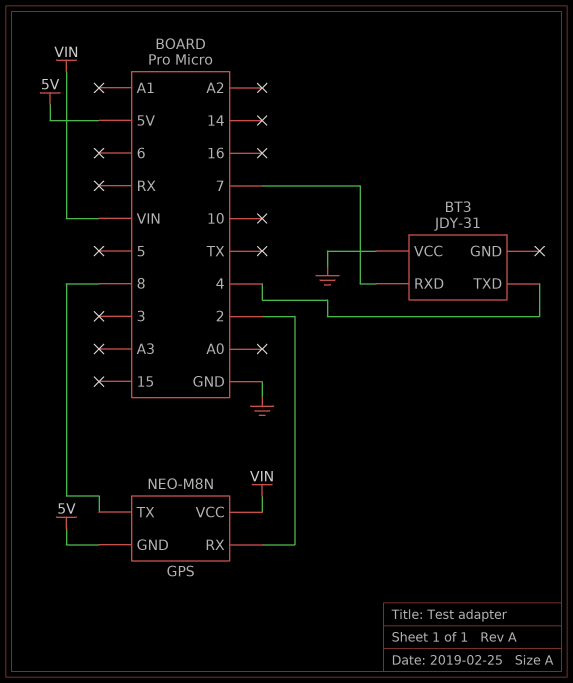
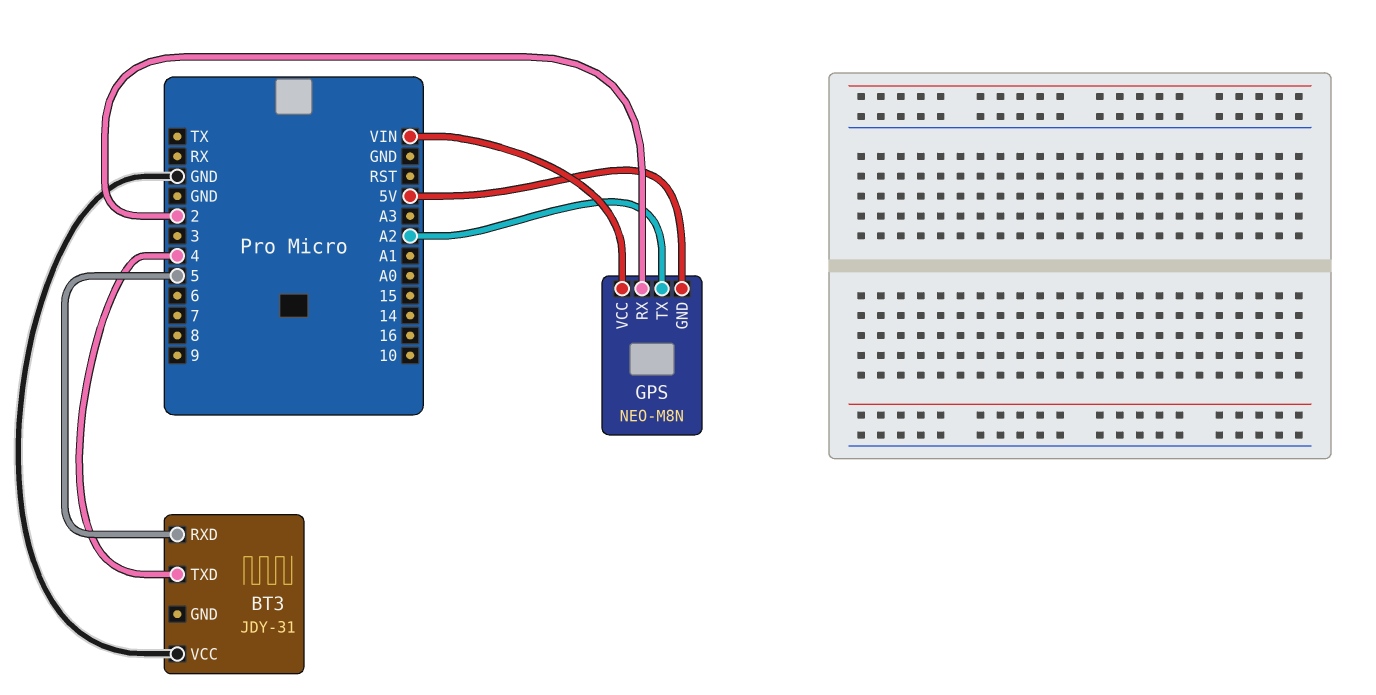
BT3 pin RXD: 7 -> 5
GPS pin TX: 8 -> A2

